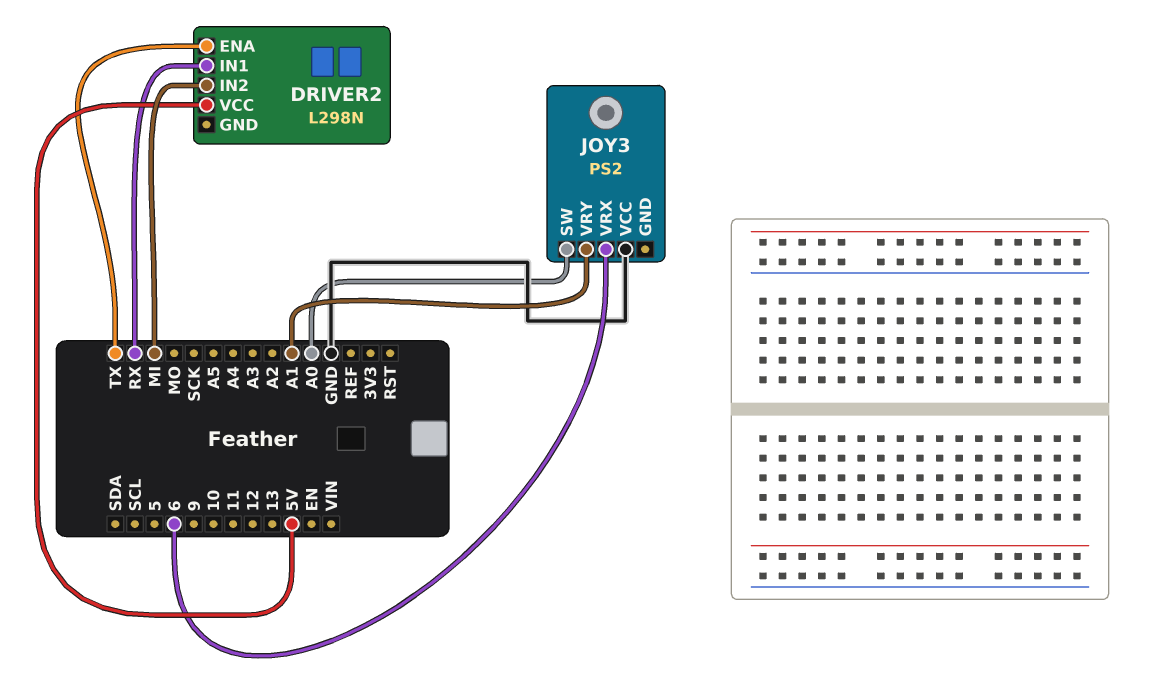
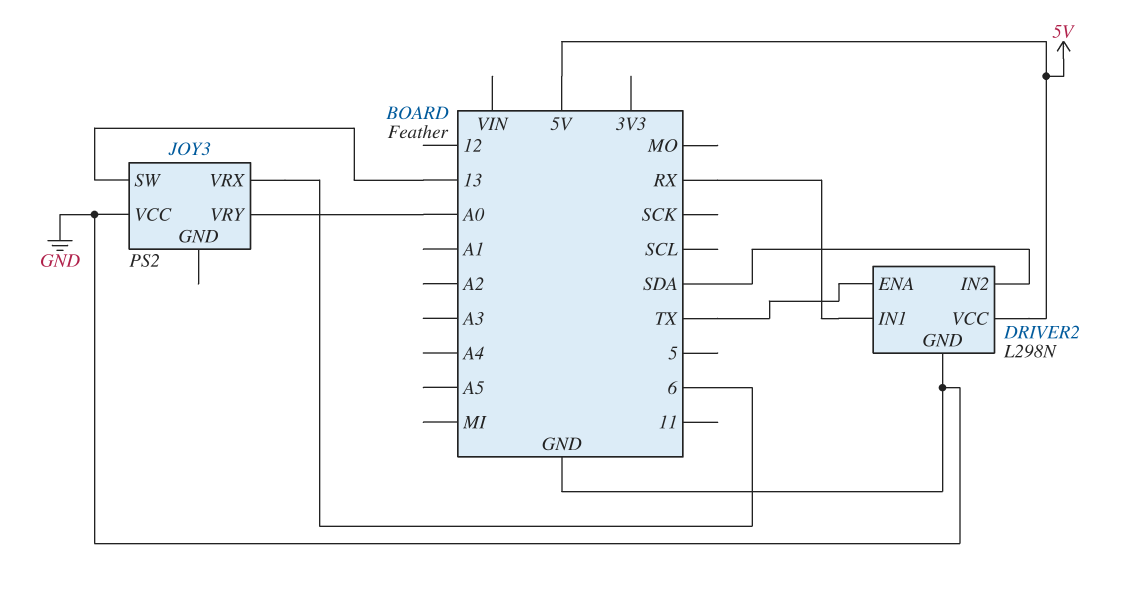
DRIVER2 pin GND: none -> GND
DRIVER2 pin IN2: MI -> SDA
JOY3 pin SW: A0 -> 13
JOY3 pin VRY: A1 -> A0

